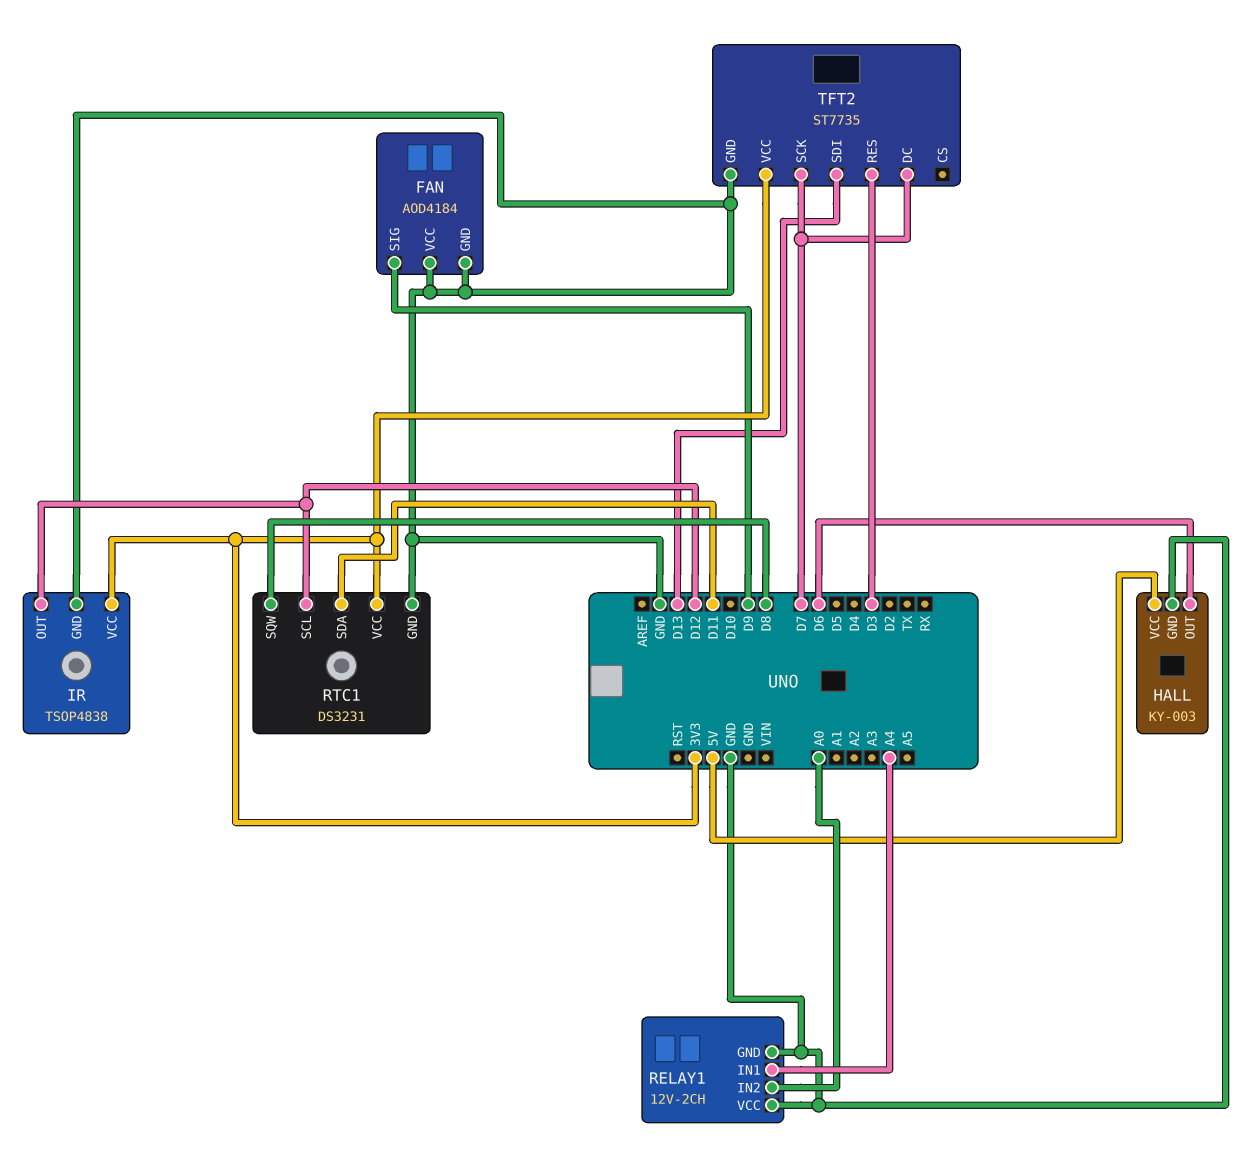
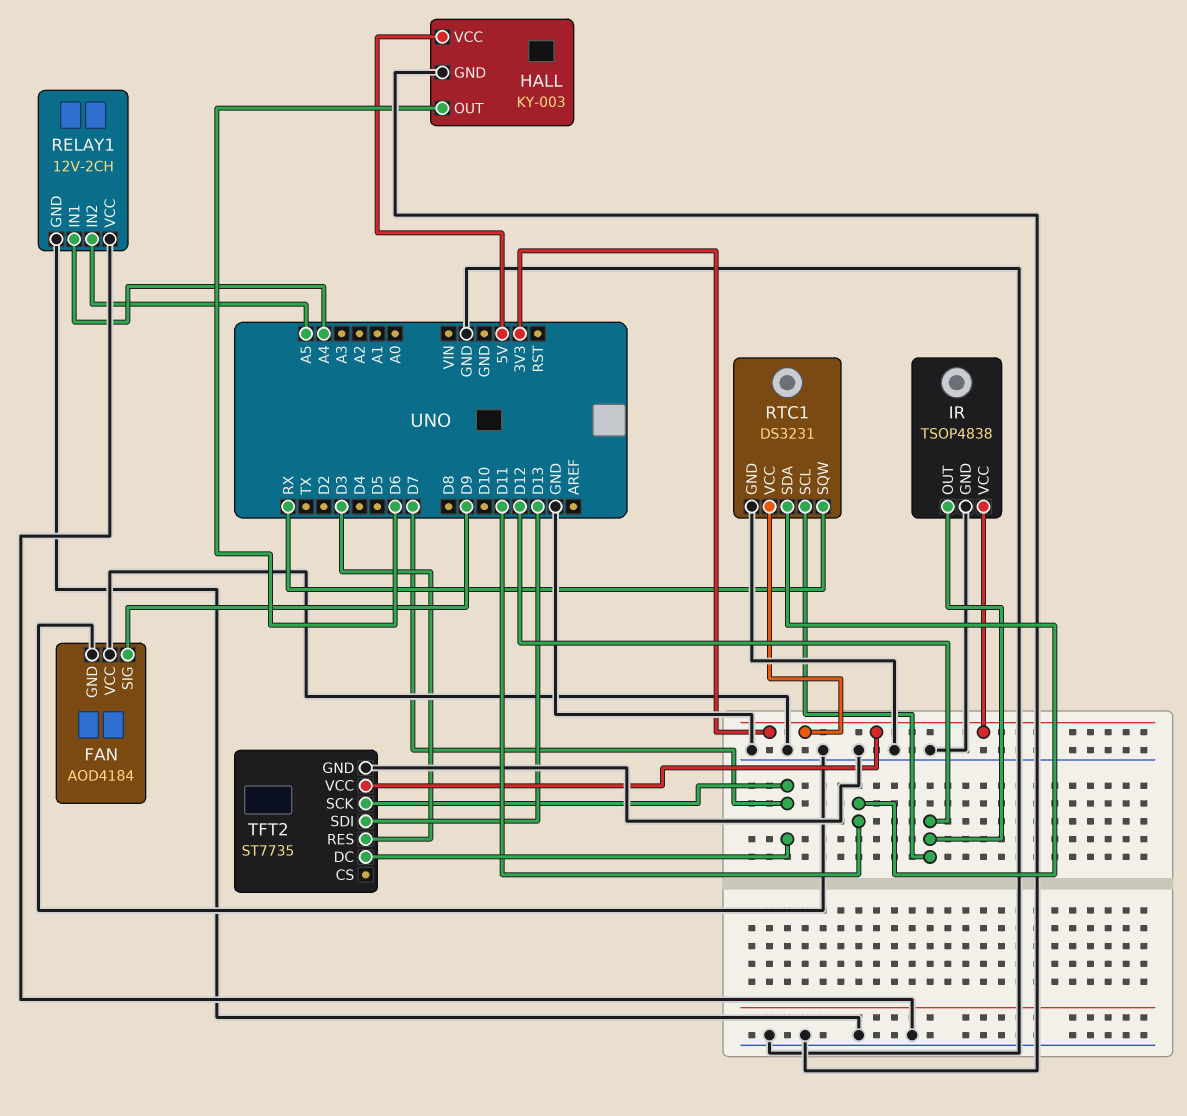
RELAY1 pin IN2: A0 -> A5
RTC1 pin SQW: D8 -> RX

